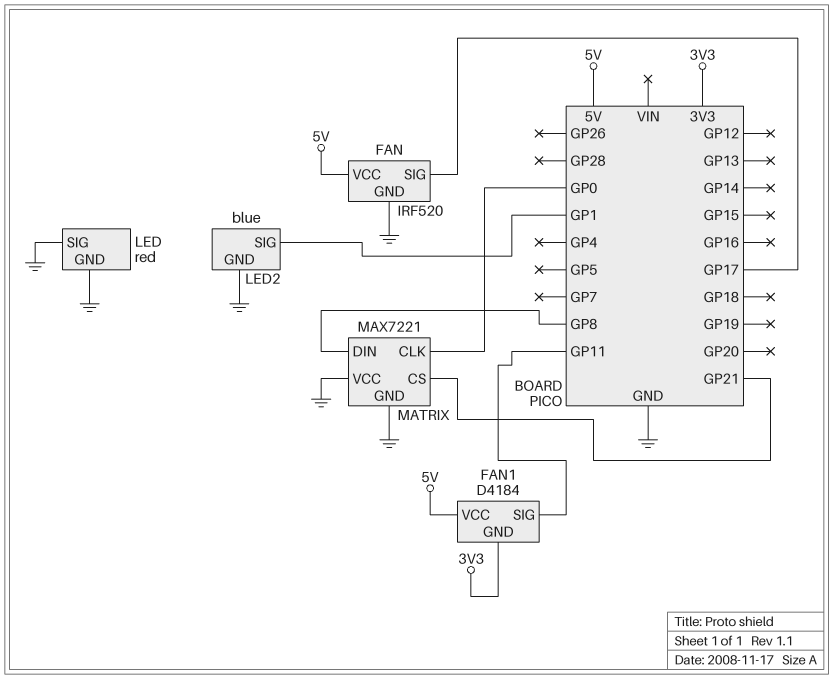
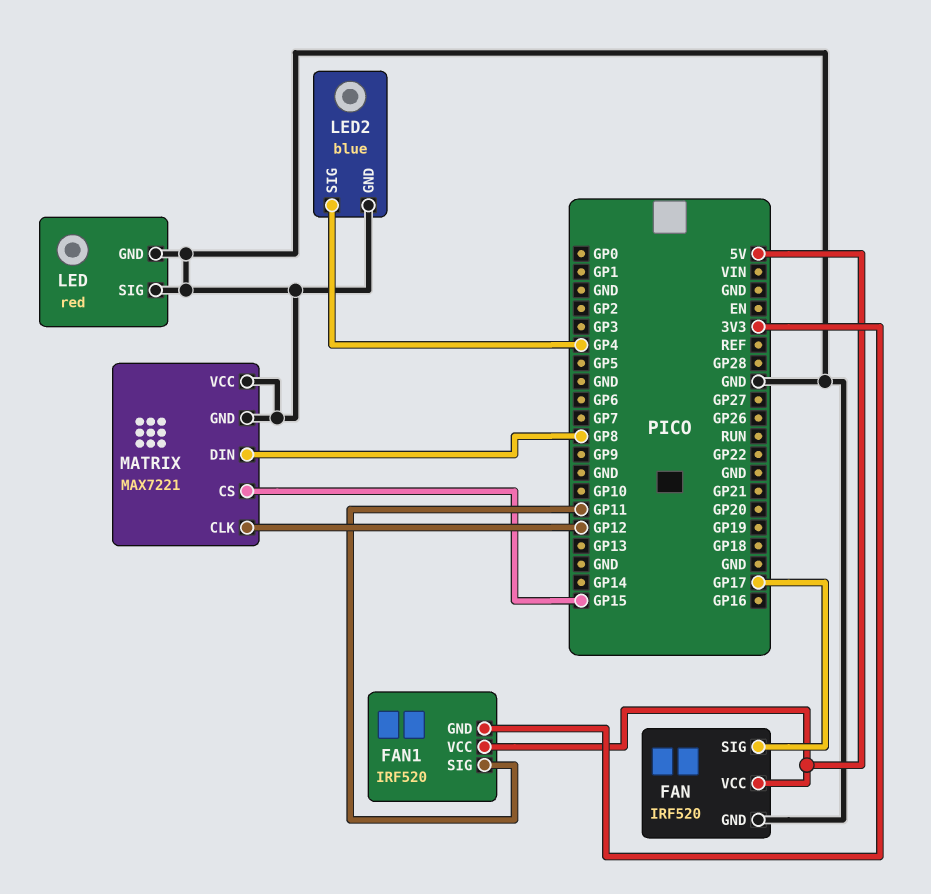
FAN1: D4184 -> IRF520
LED2 pin SIG: GP1 -> GP4
MATRIX pin CLK: GP0 -> GP12
MATRIX pin CS: GP21 -> GP15

